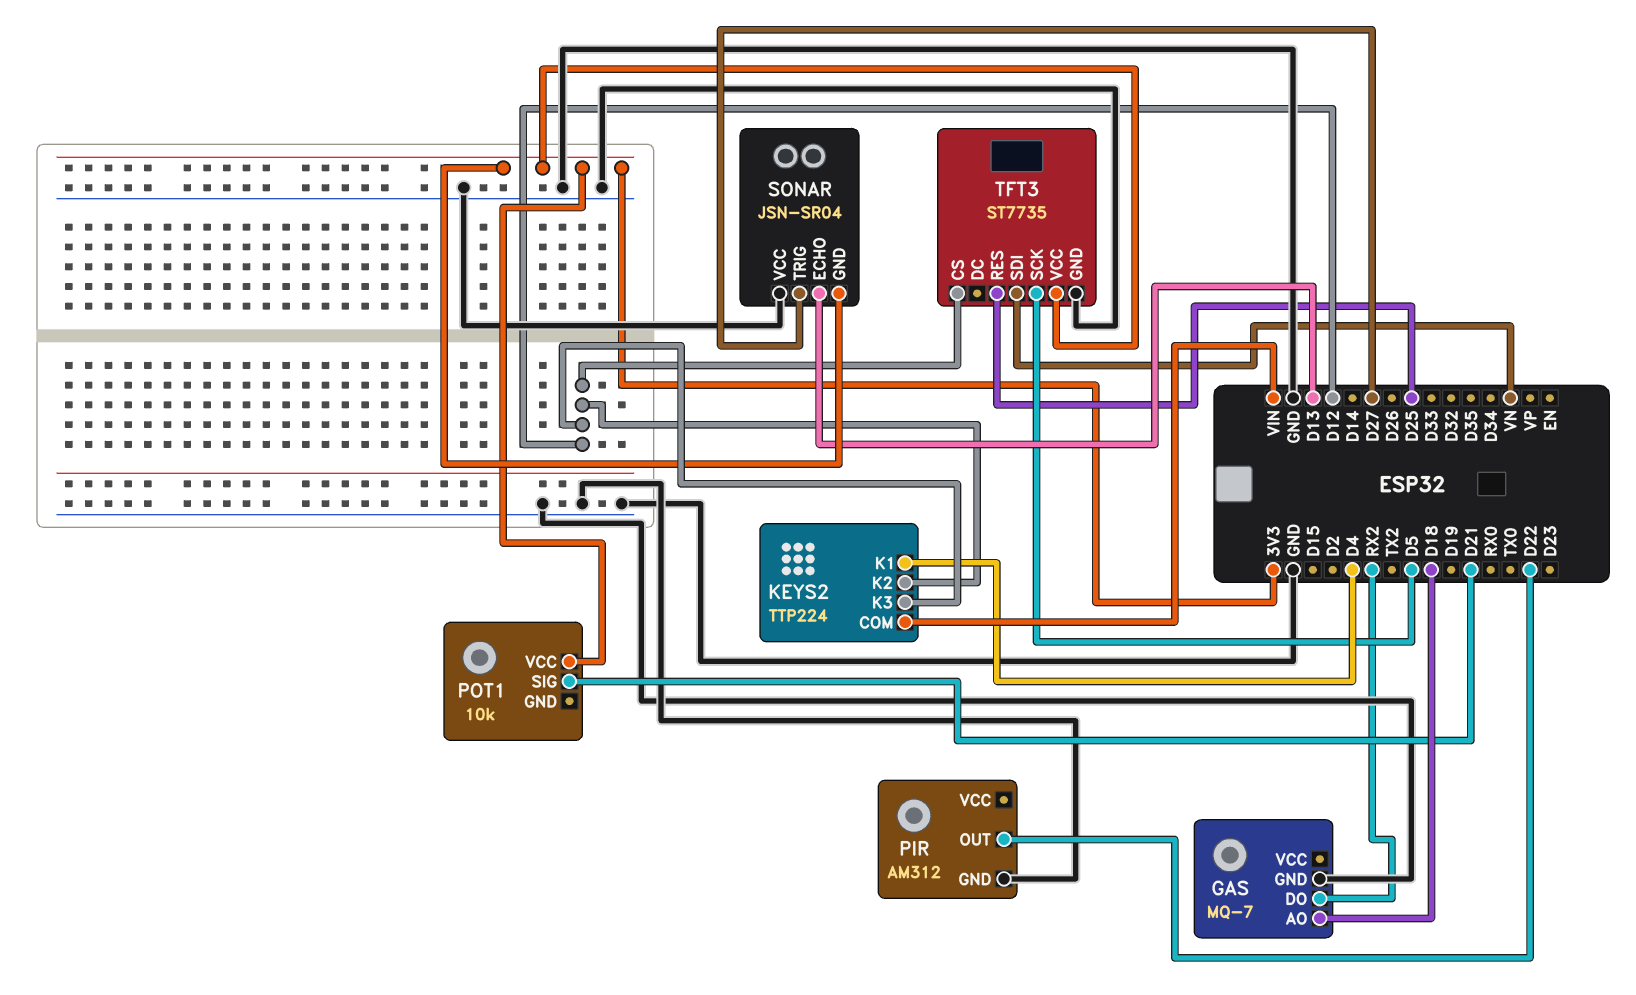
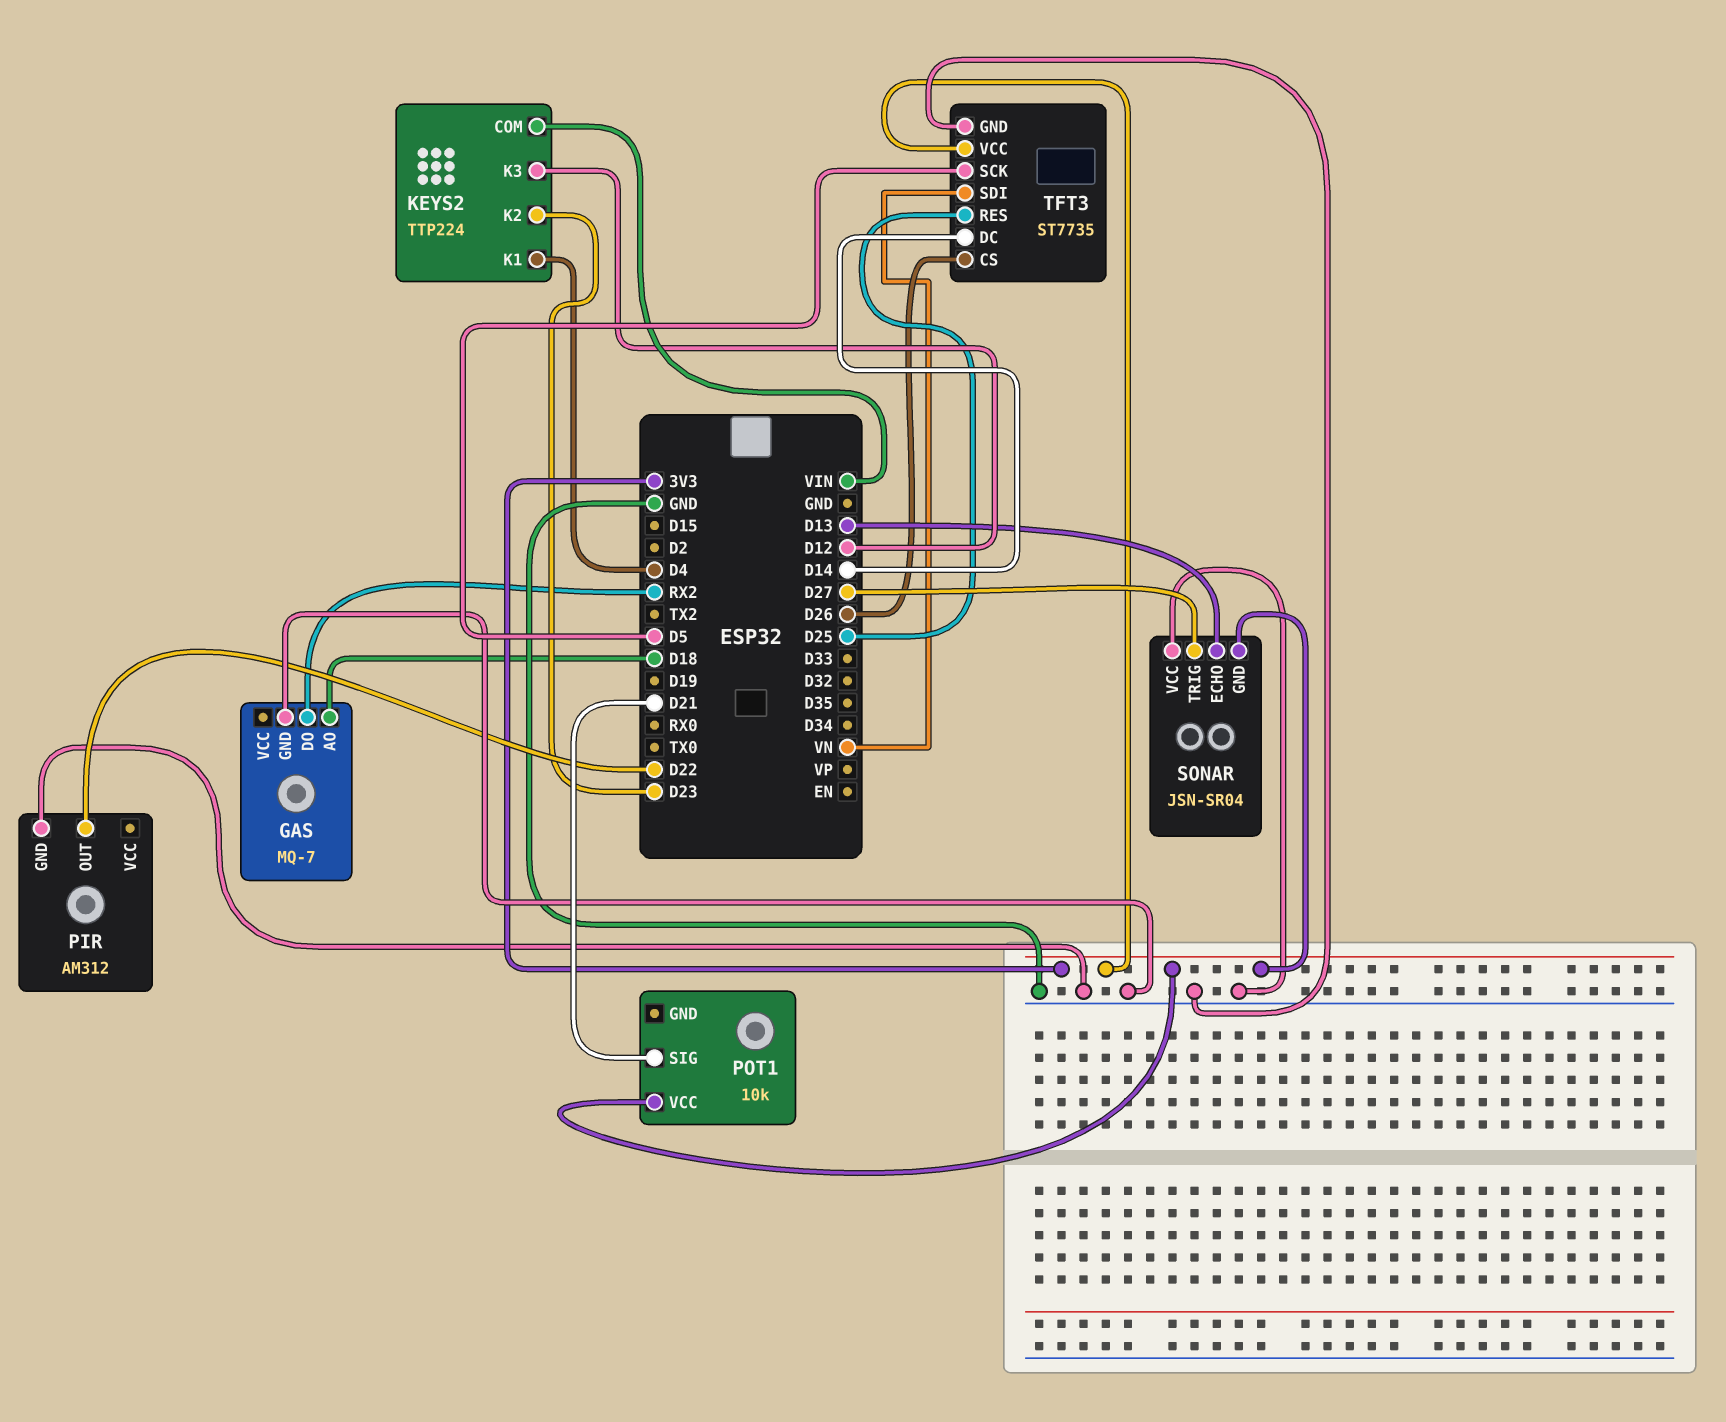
KEYS2 pin K2: D12 -> D23
TFT3 pin CS: D12 -> D26
TFT3 pin DC: none -> D14

